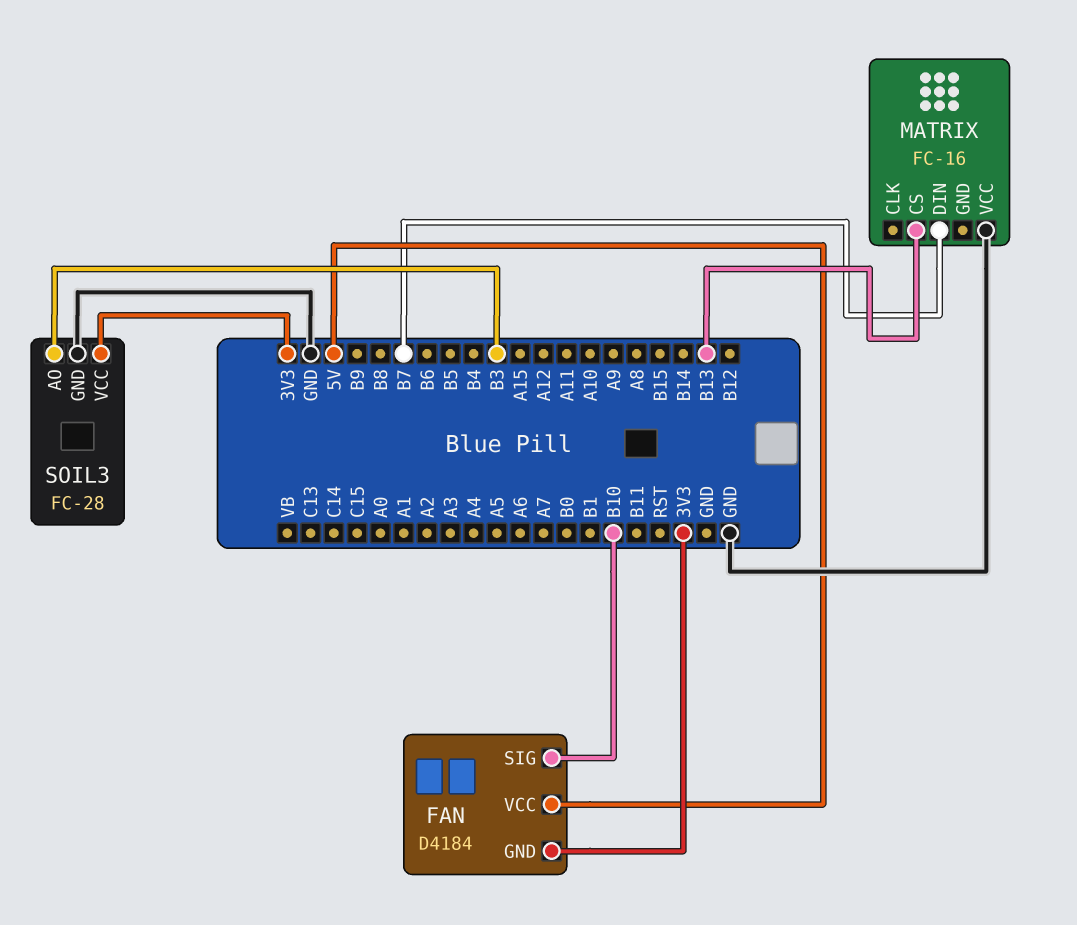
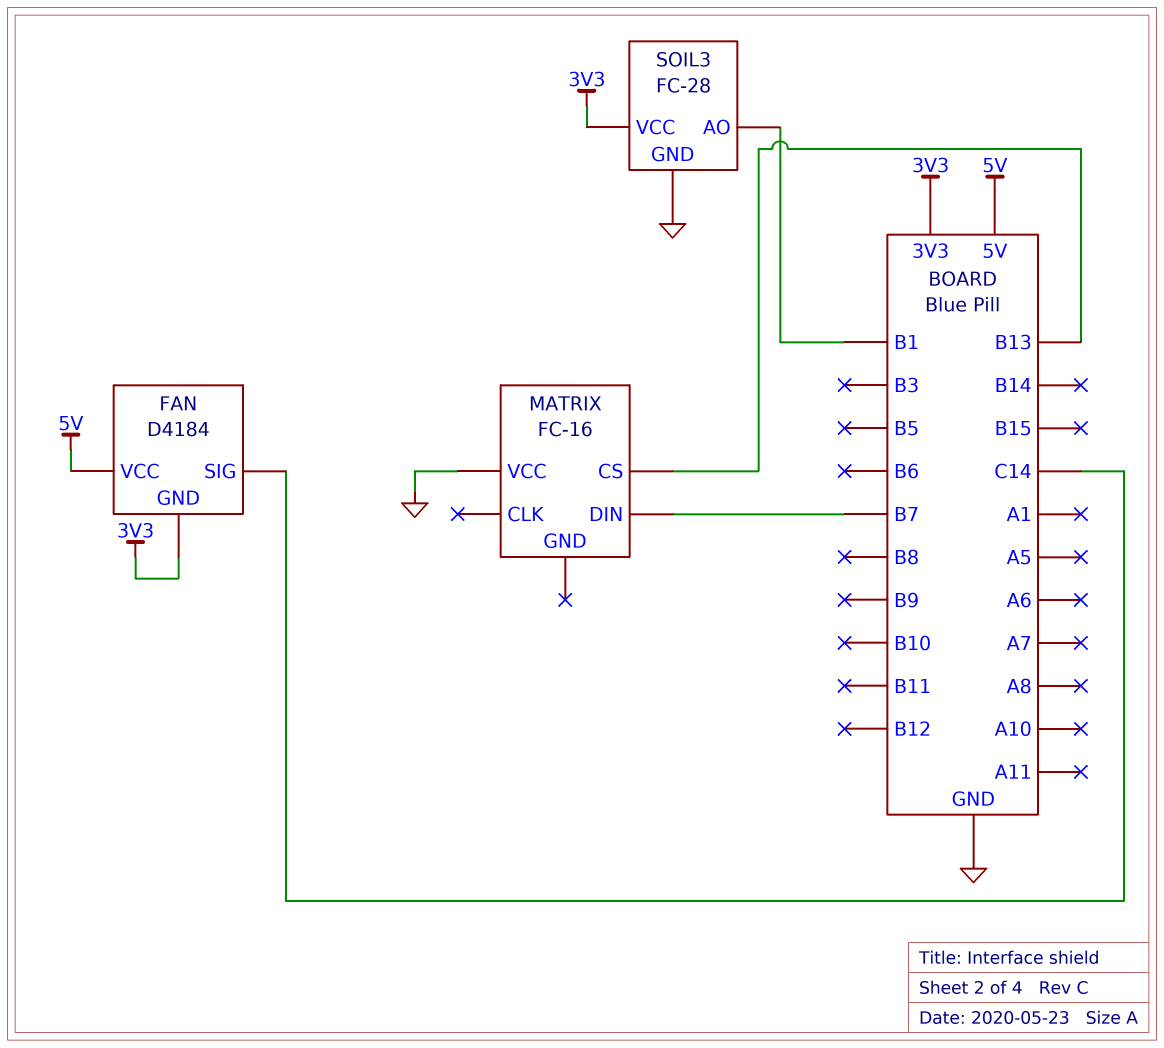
FAN pin SIG: B10 -> C14
SOIL3 pin AO: B3 -> B1

